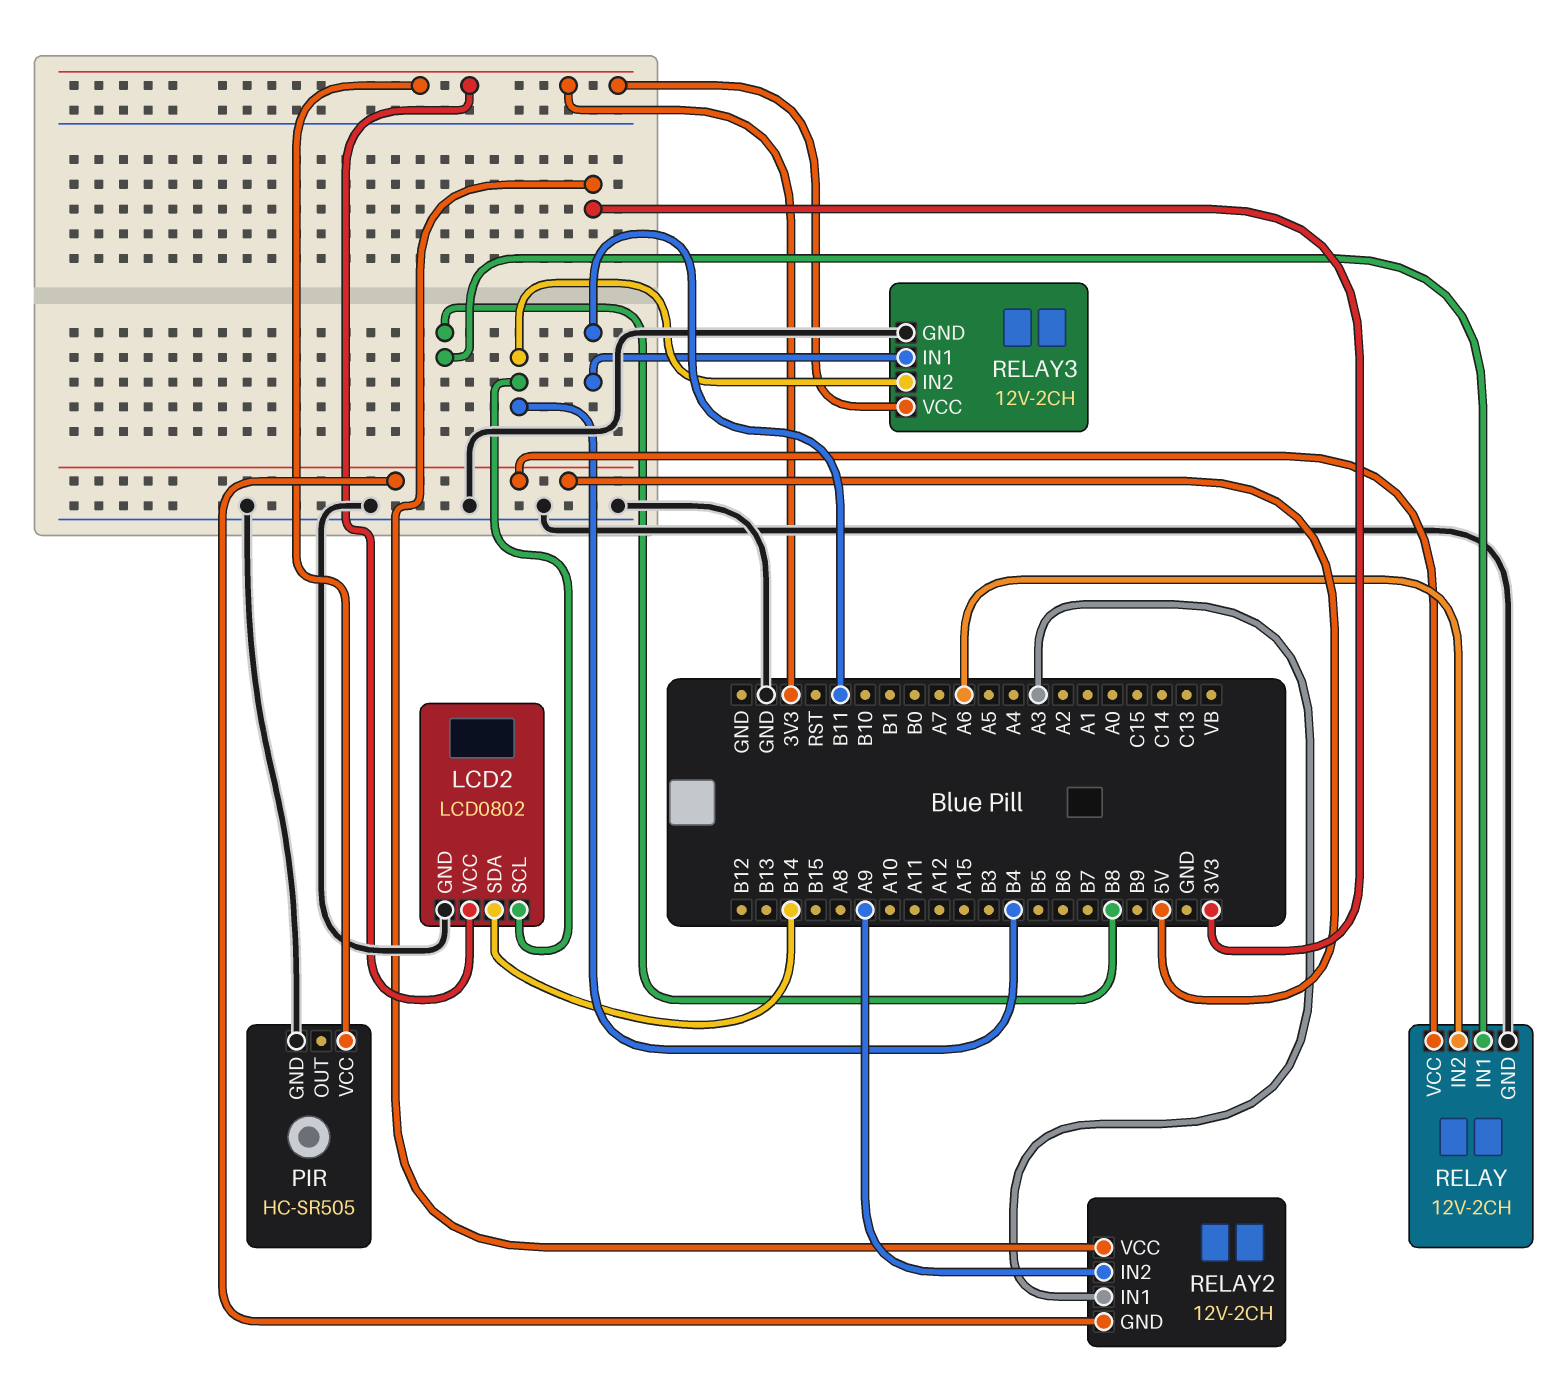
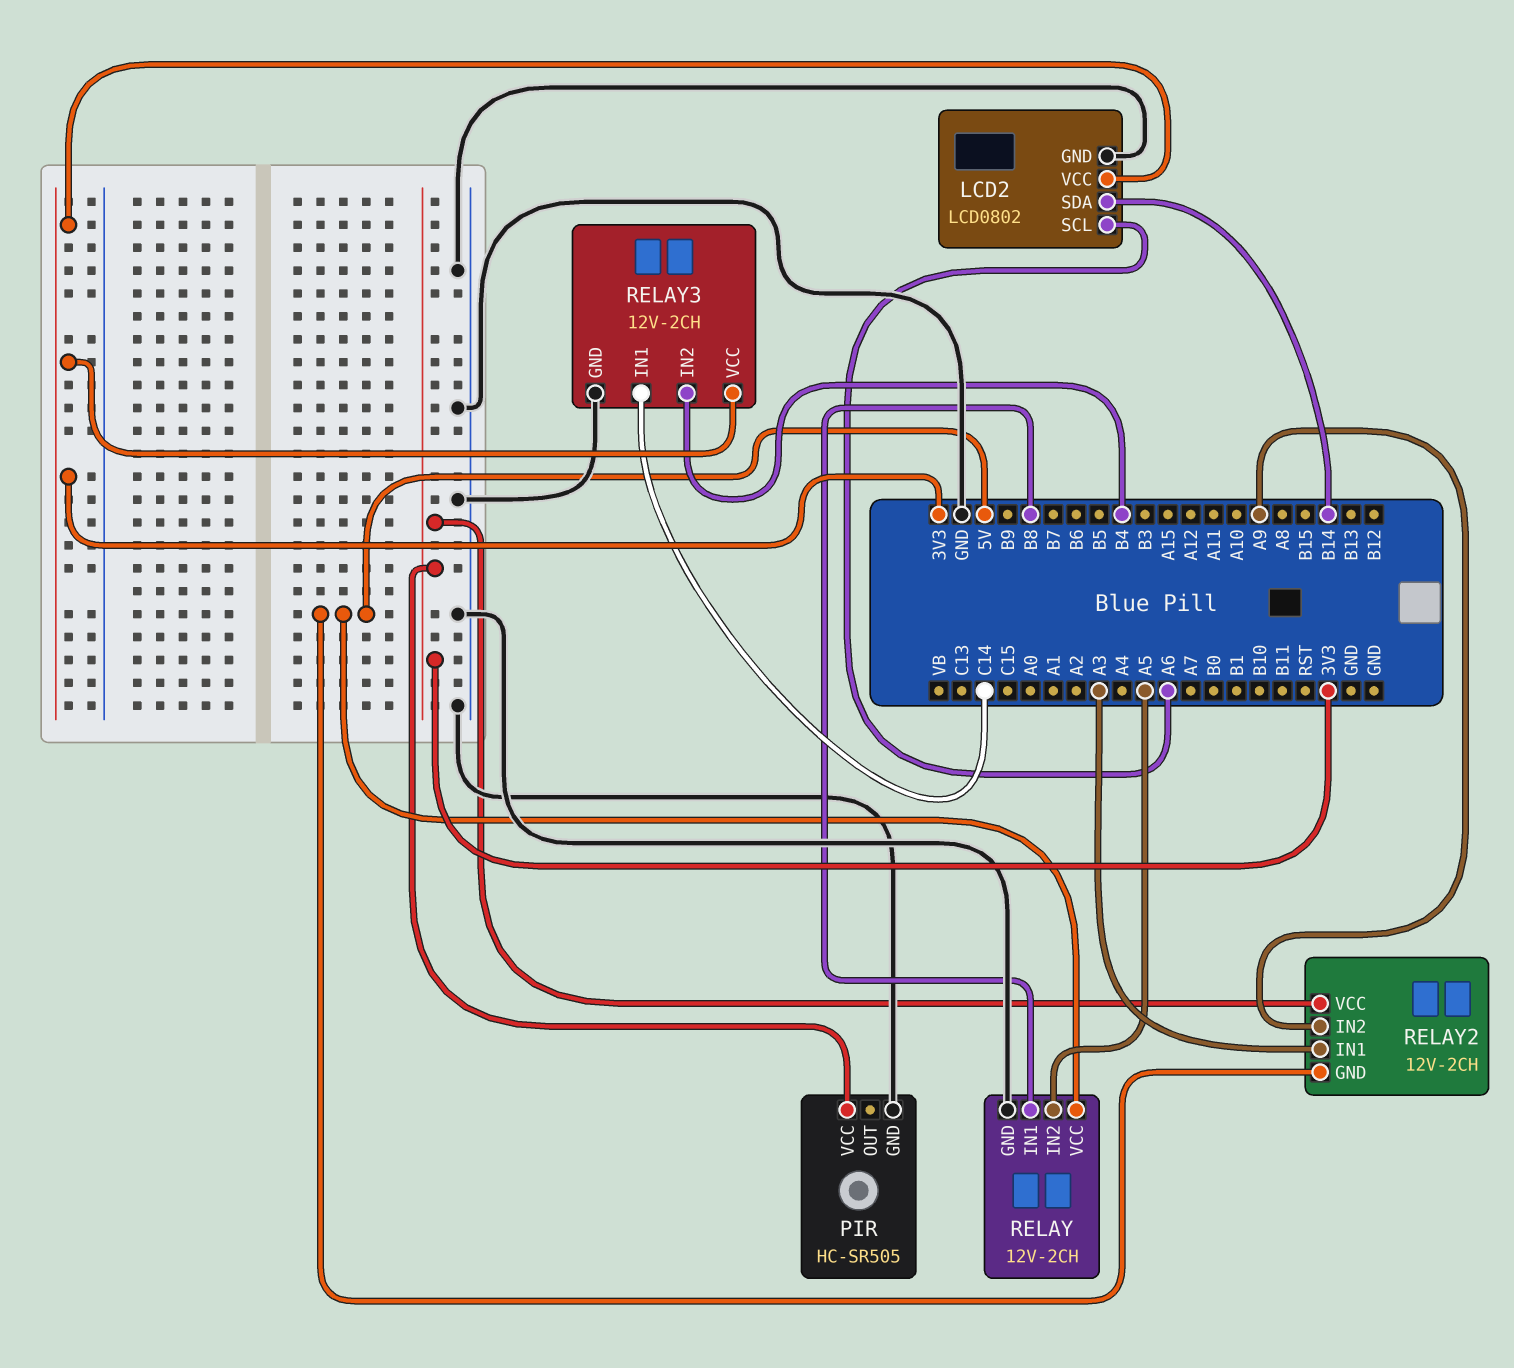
LCD2 pin SCL: B4 -> A6
RELAY pin IN2: A6 -> A5
RELAY3 pin IN1: B11 -> C14

